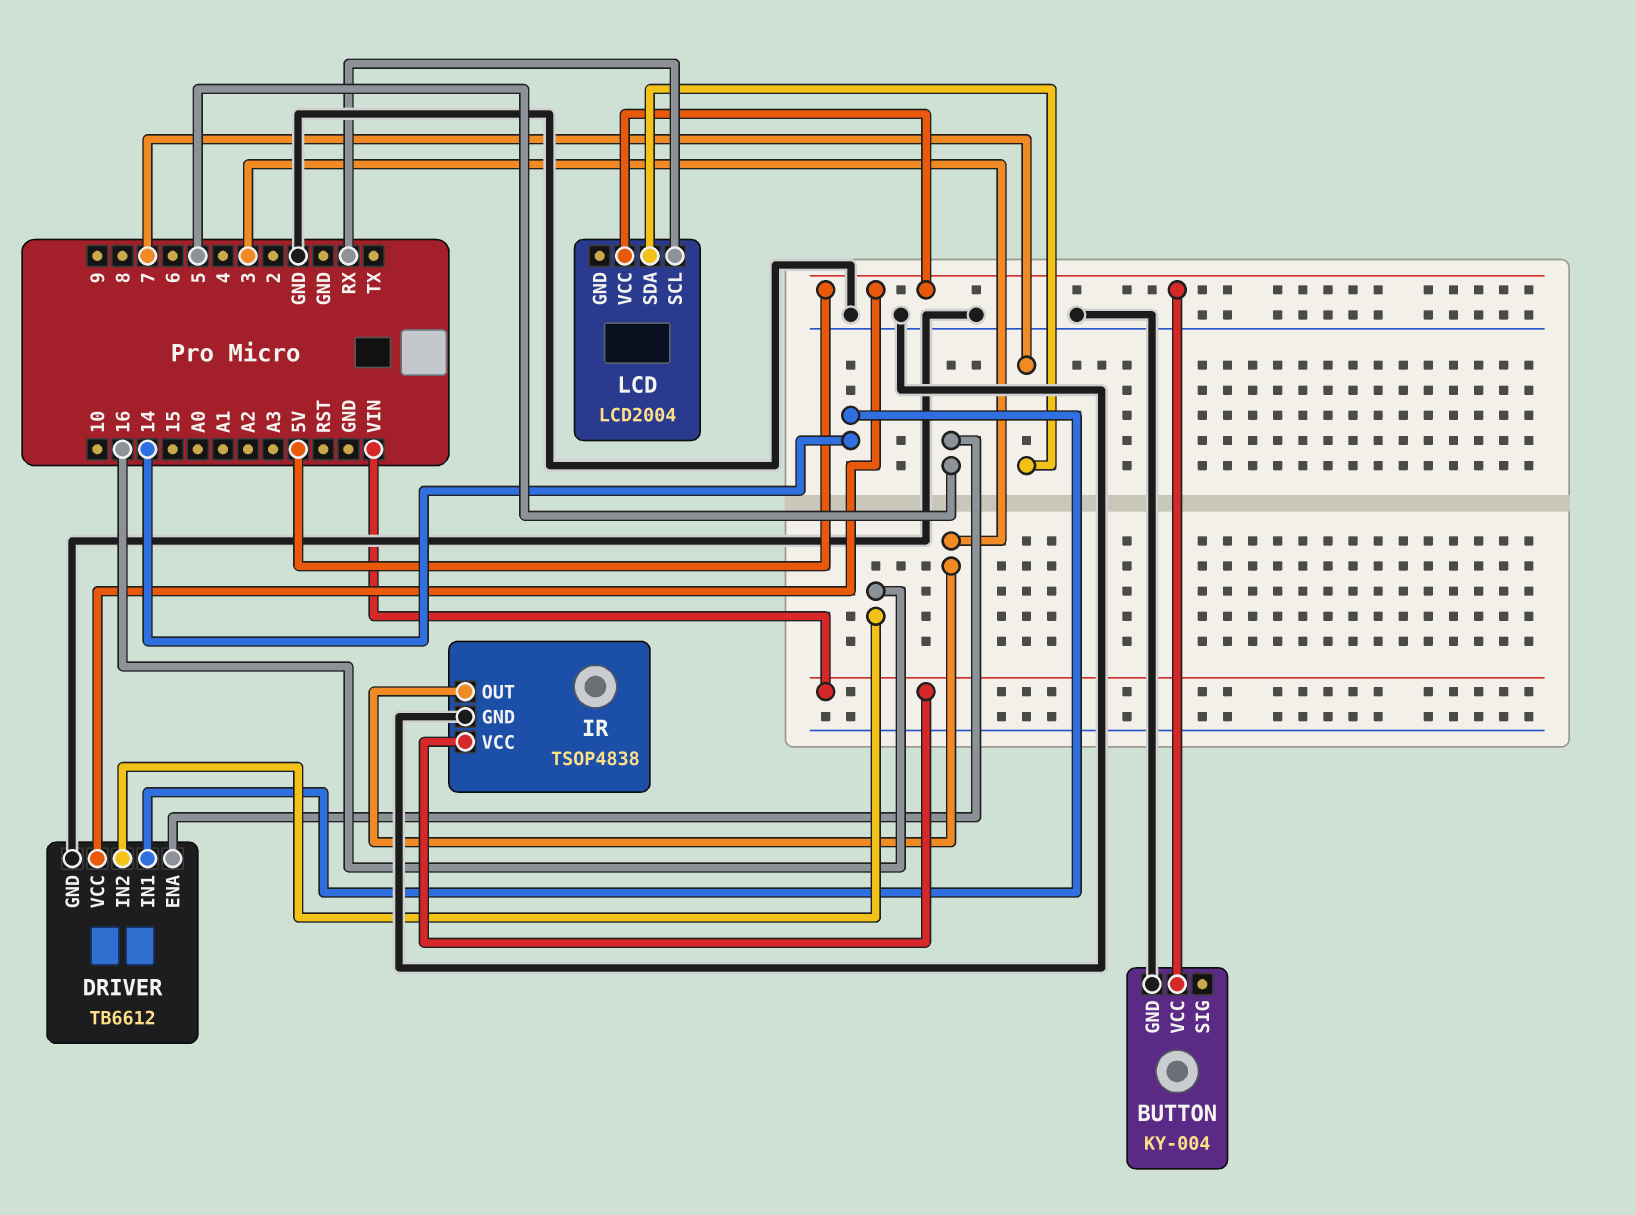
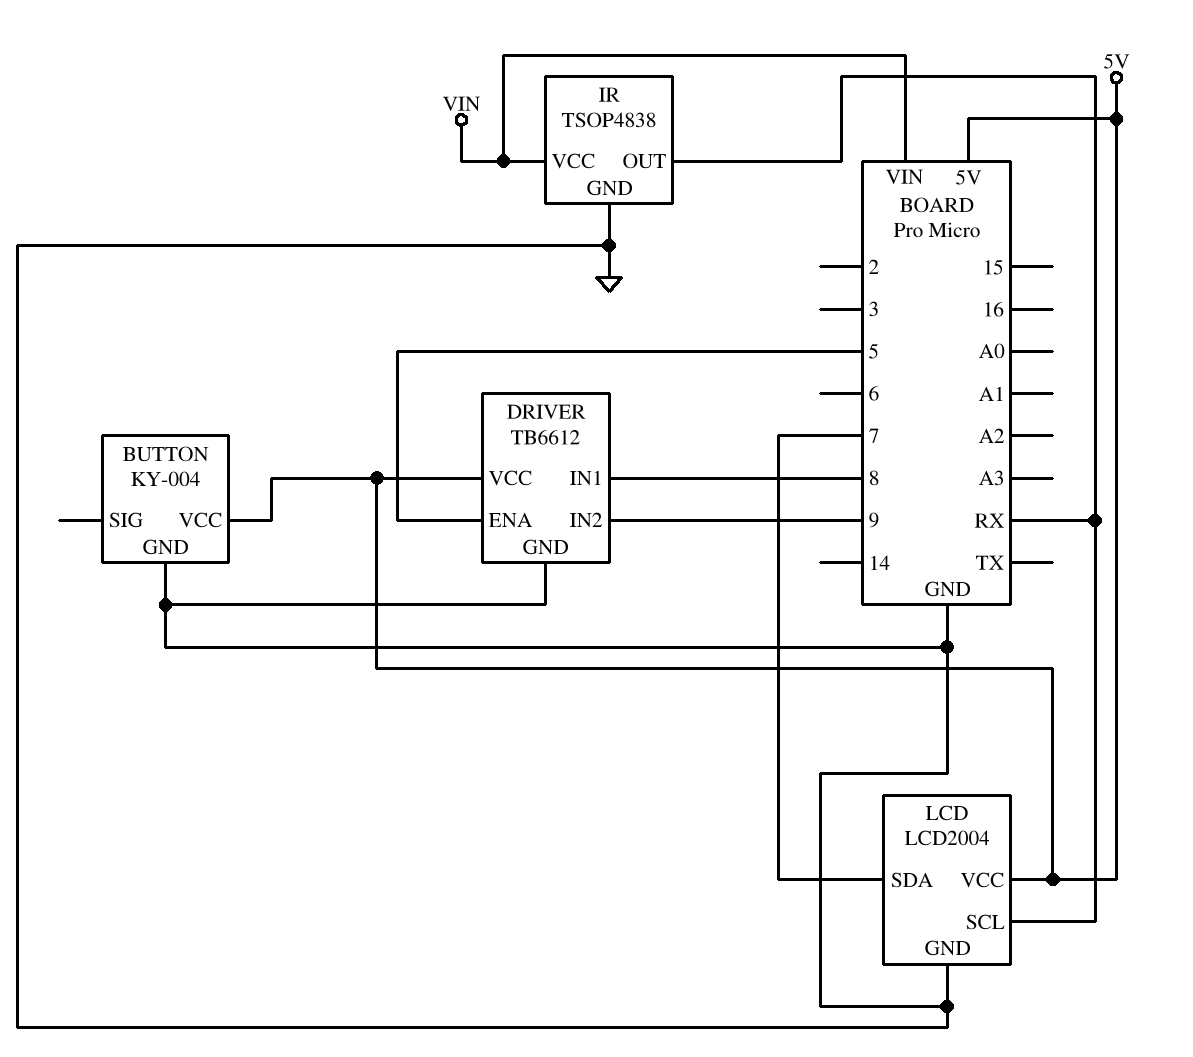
DRIVER pin IN1: 14 -> 8
DRIVER pin IN2: 16 -> 9
IR pin OUT: 3 -> RX
LCD pin GND: none -> GND

